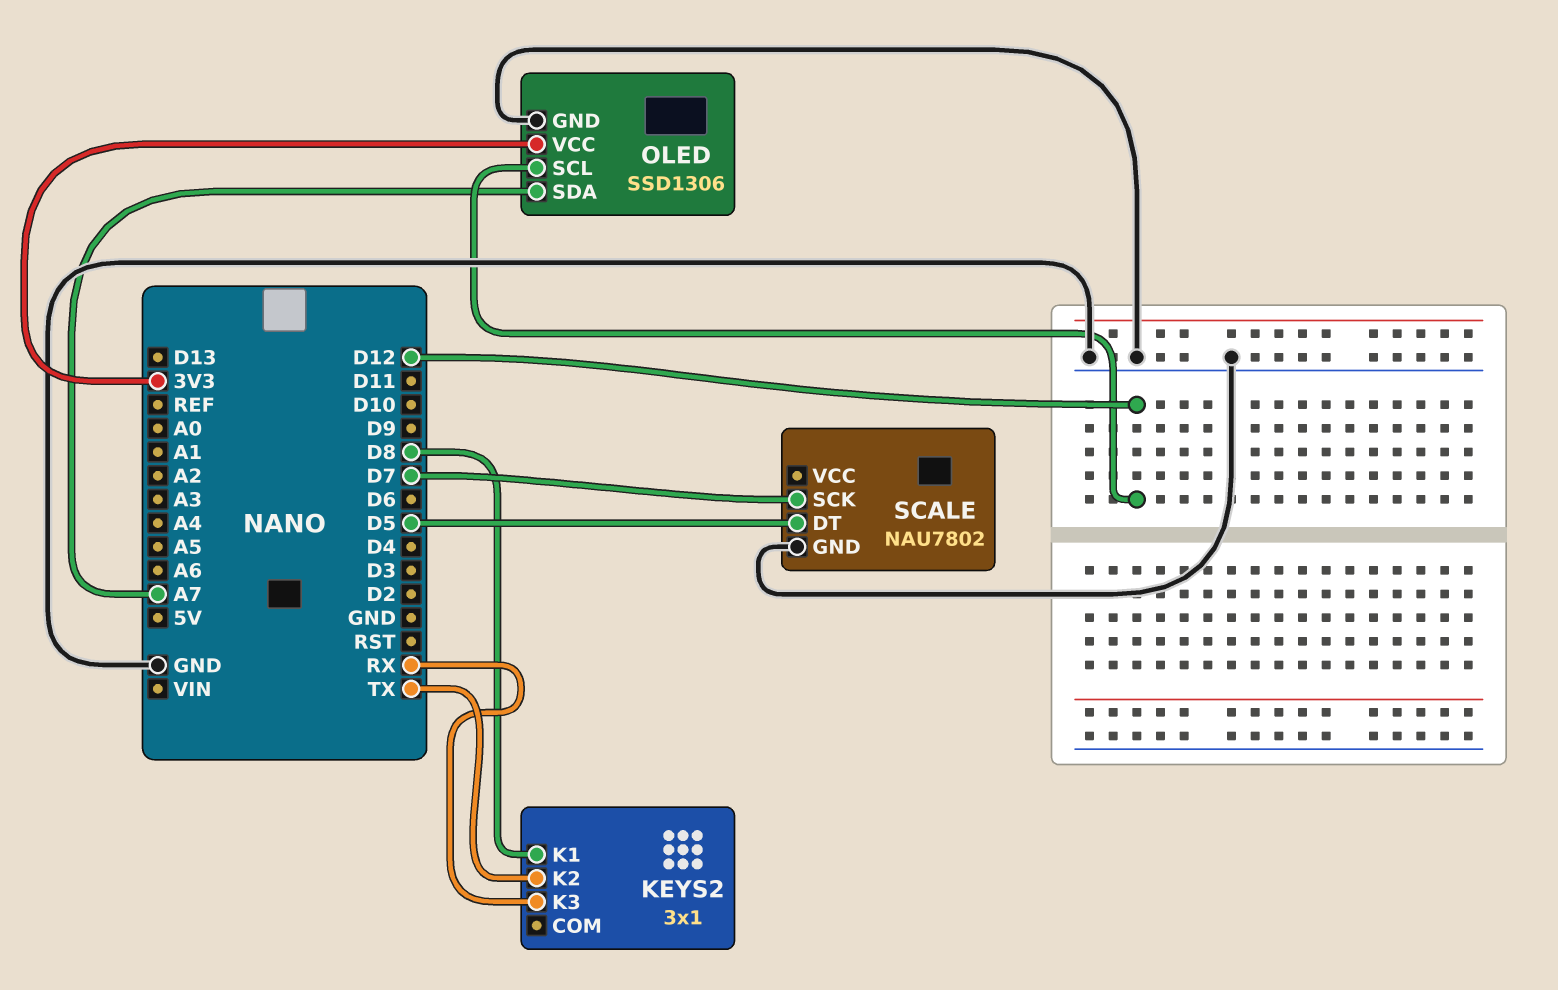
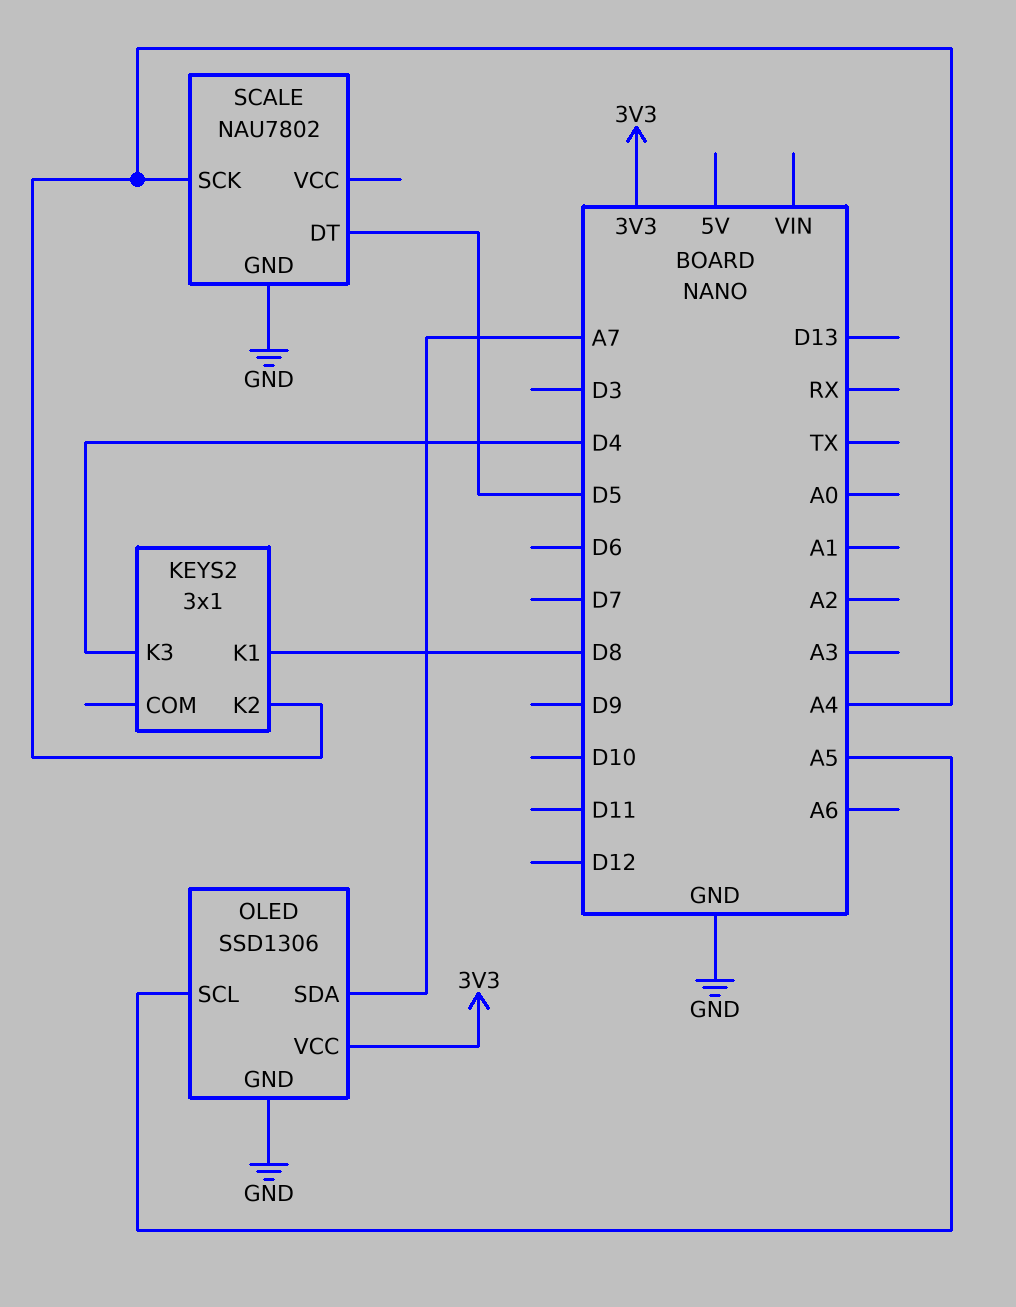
KEYS2 pin K2: TX -> A4
KEYS2 pin K3: RX -> D4
OLED pin SCL: D12 -> A5
SCALE pin SCK: D7 -> A4

